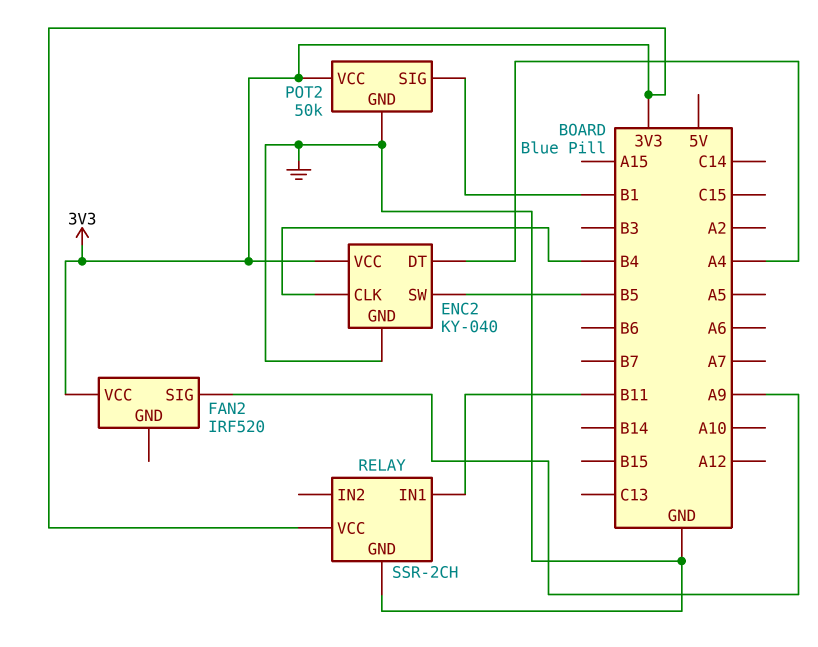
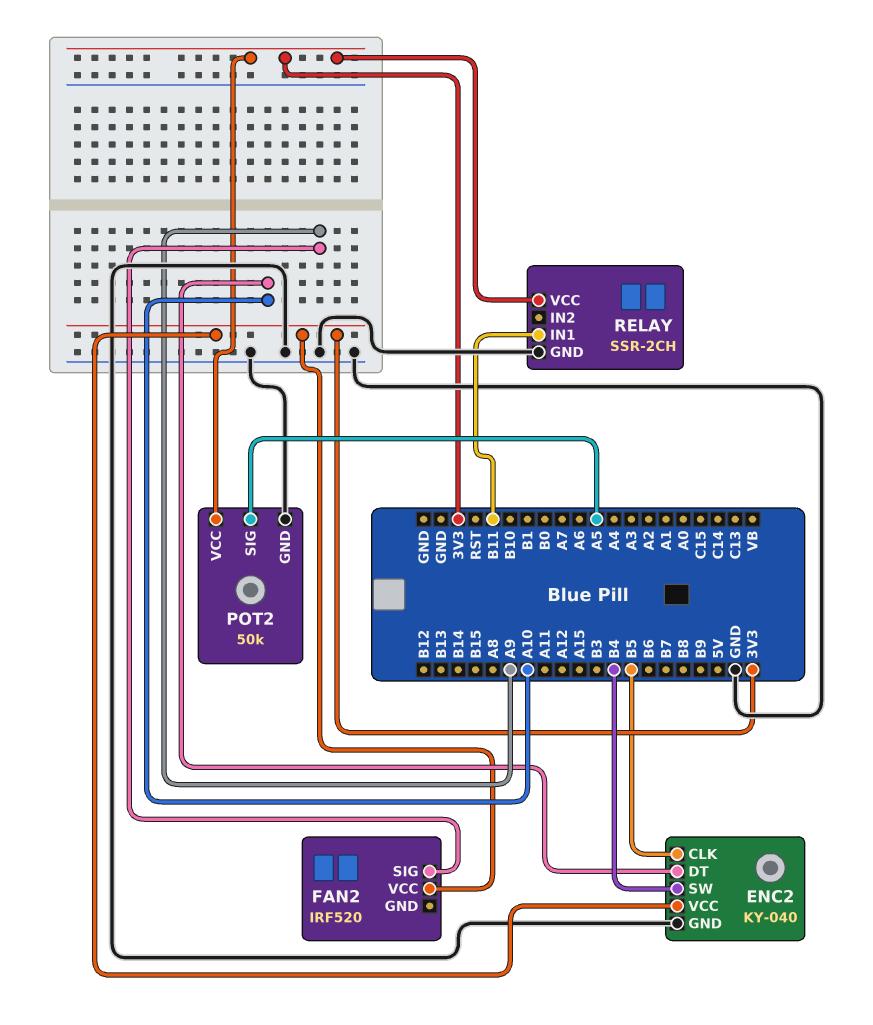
ENC2 pin CLK: B4 -> B5
ENC2 pin DT: A4 -> A10
ENC2 pin SW: B5 -> B4
POT2 pin SIG: B1 -> A5

